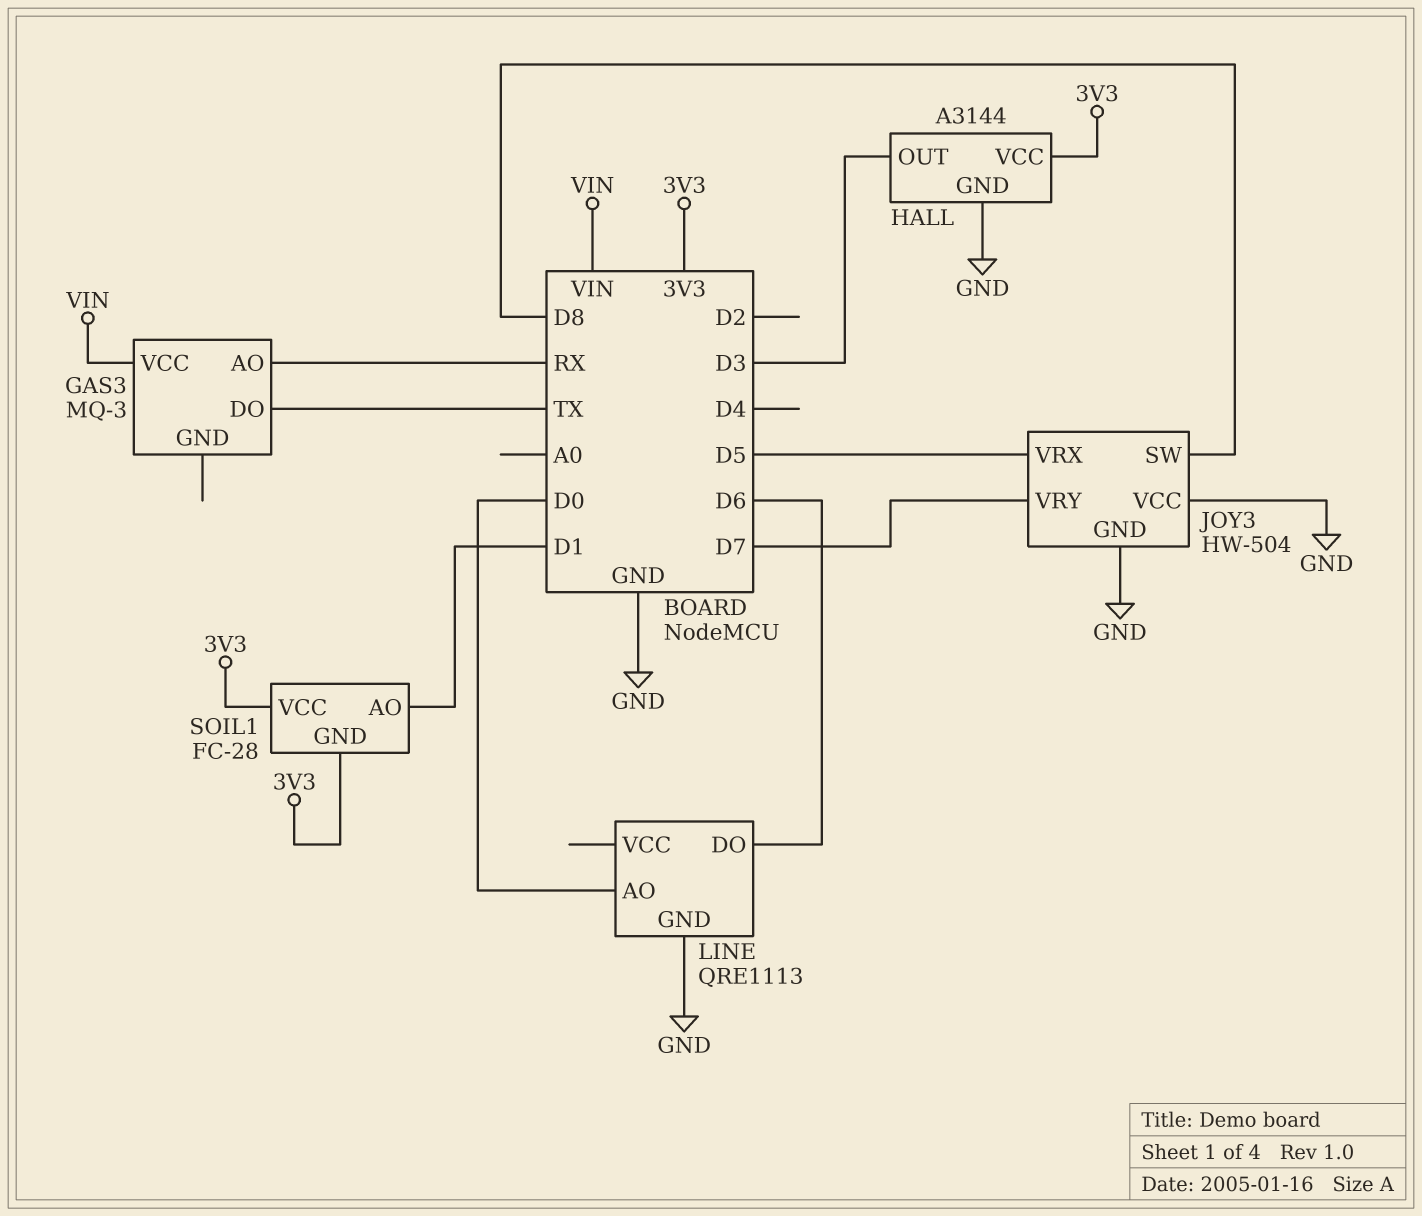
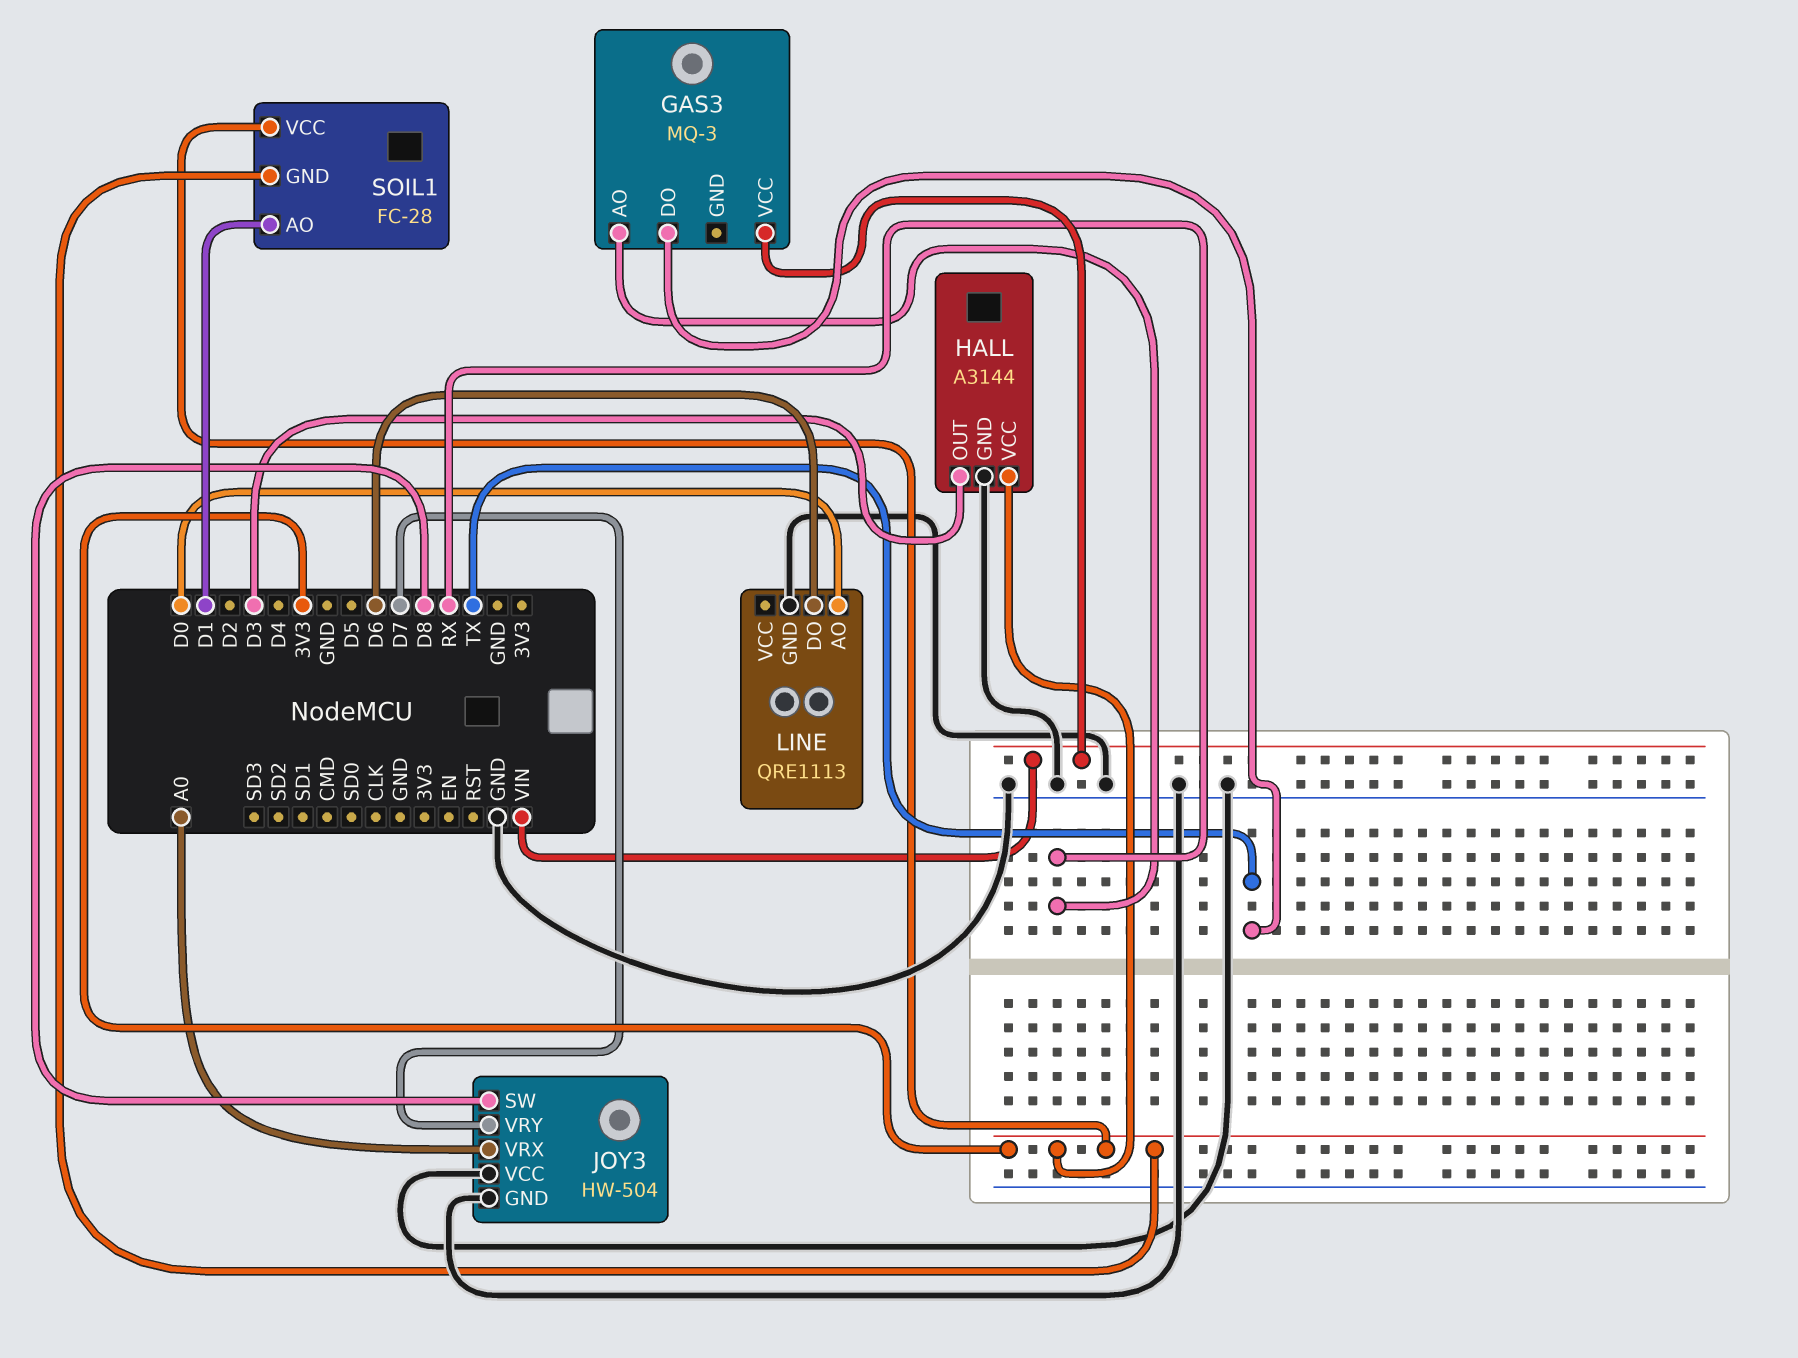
JOY3 pin VRX: D5 -> A0

